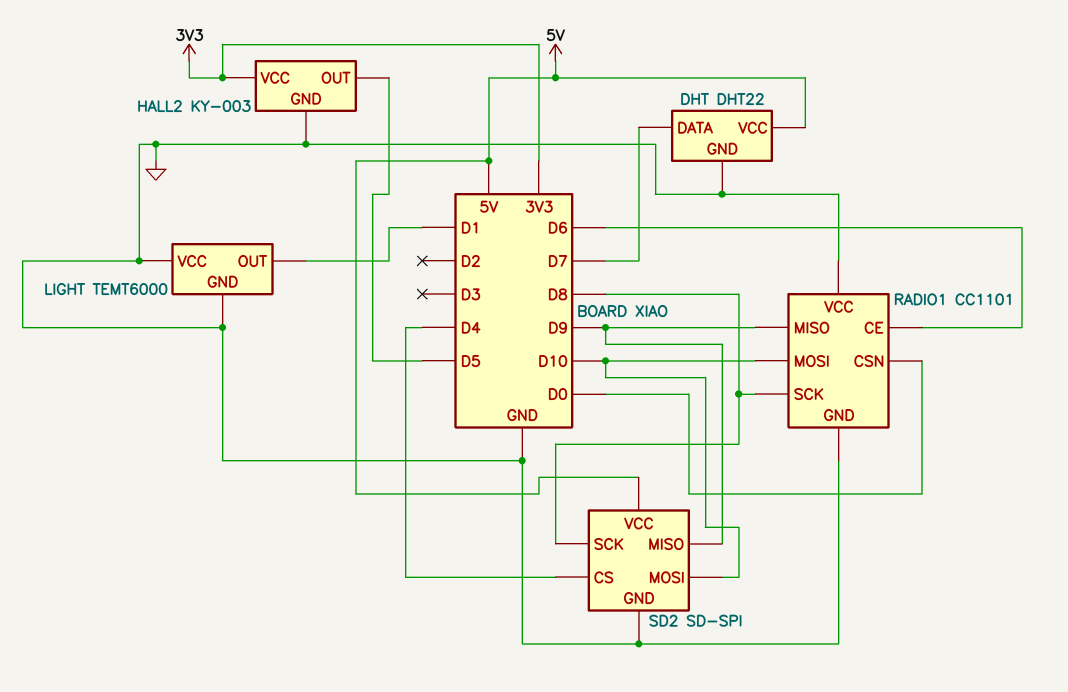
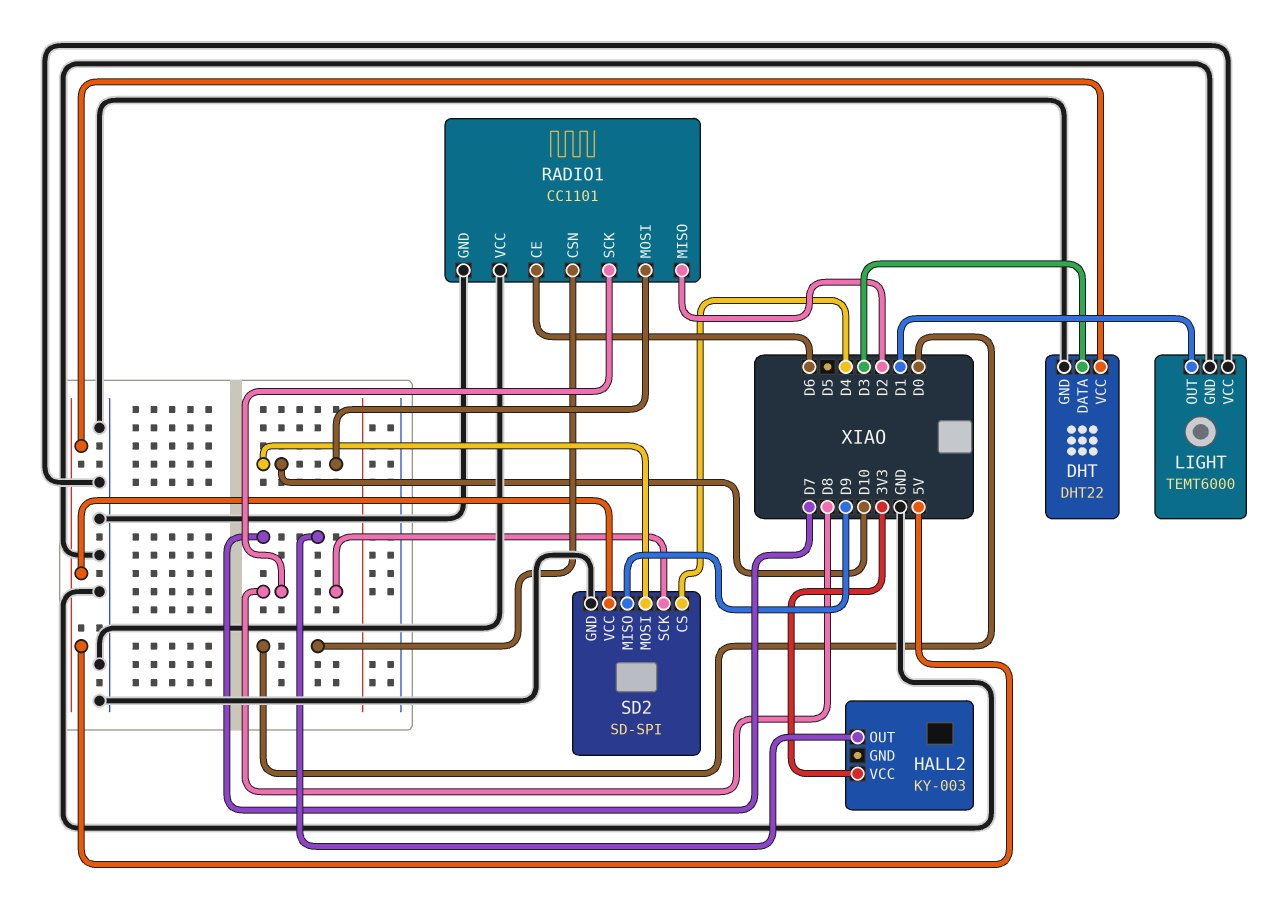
DHT pin DATA: D7 -> D3
HALL2 pin GND: GND -> none
HALL2 pin OUT: D5 -> D7
RADIO1 pin MISO: D9 -> D2

